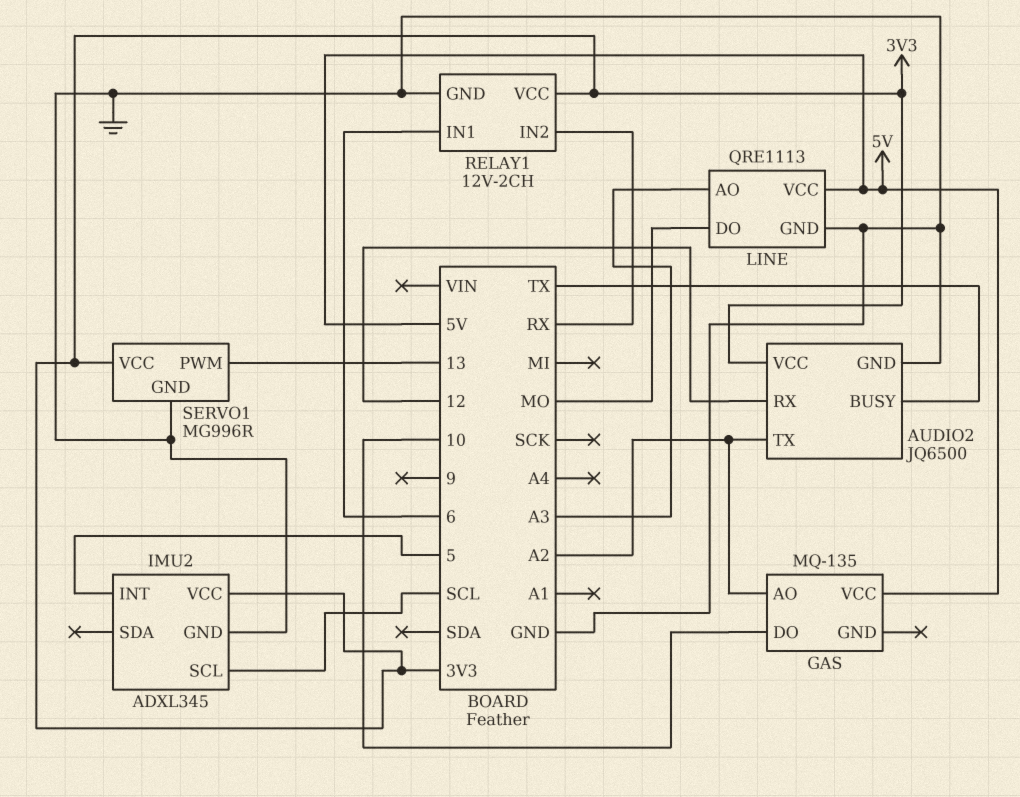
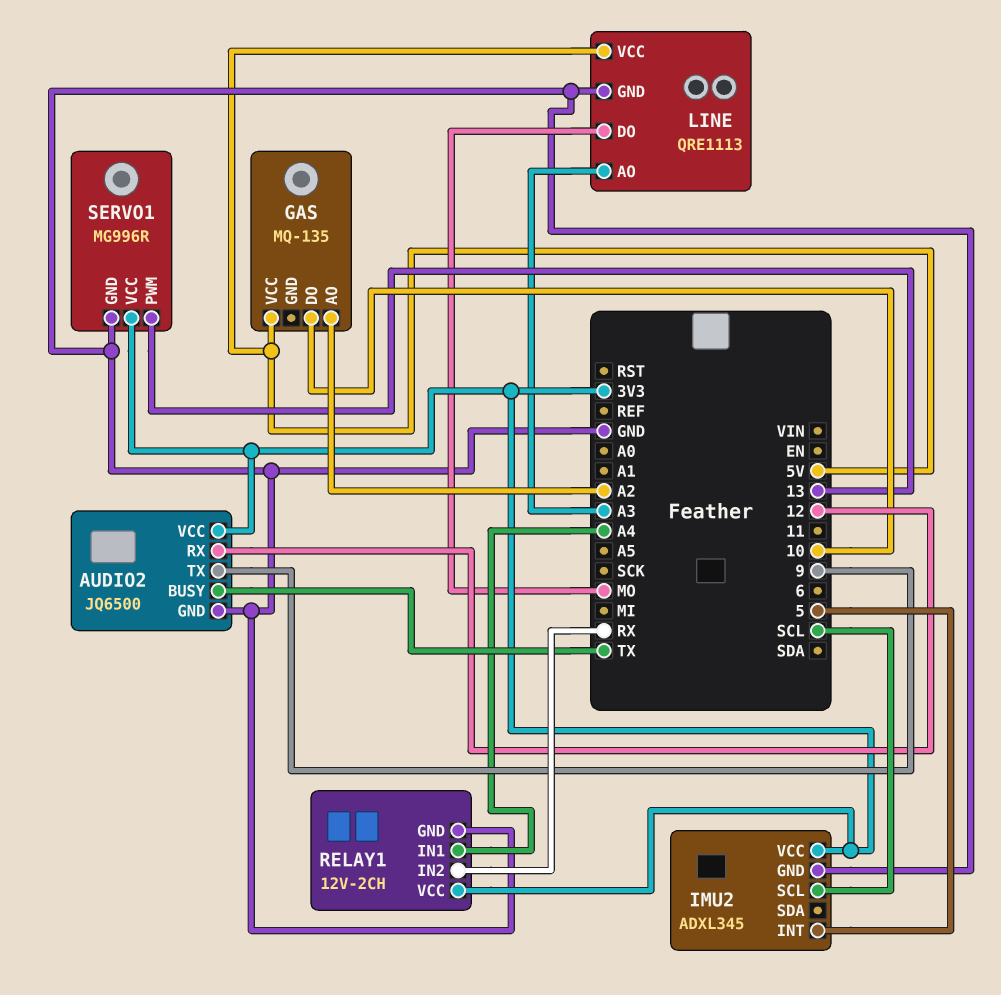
AUDIO2 pin TX: A2 -> 9
RELAY1 pin IN1: 6 -> A4

